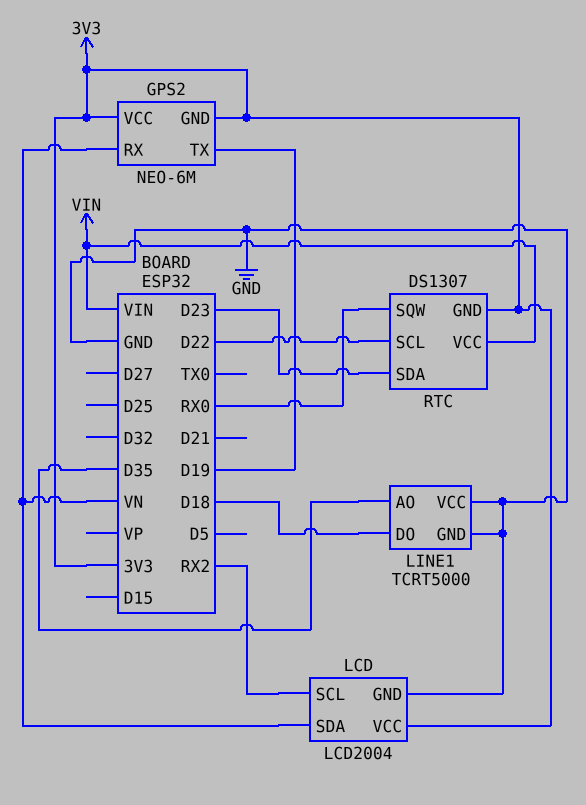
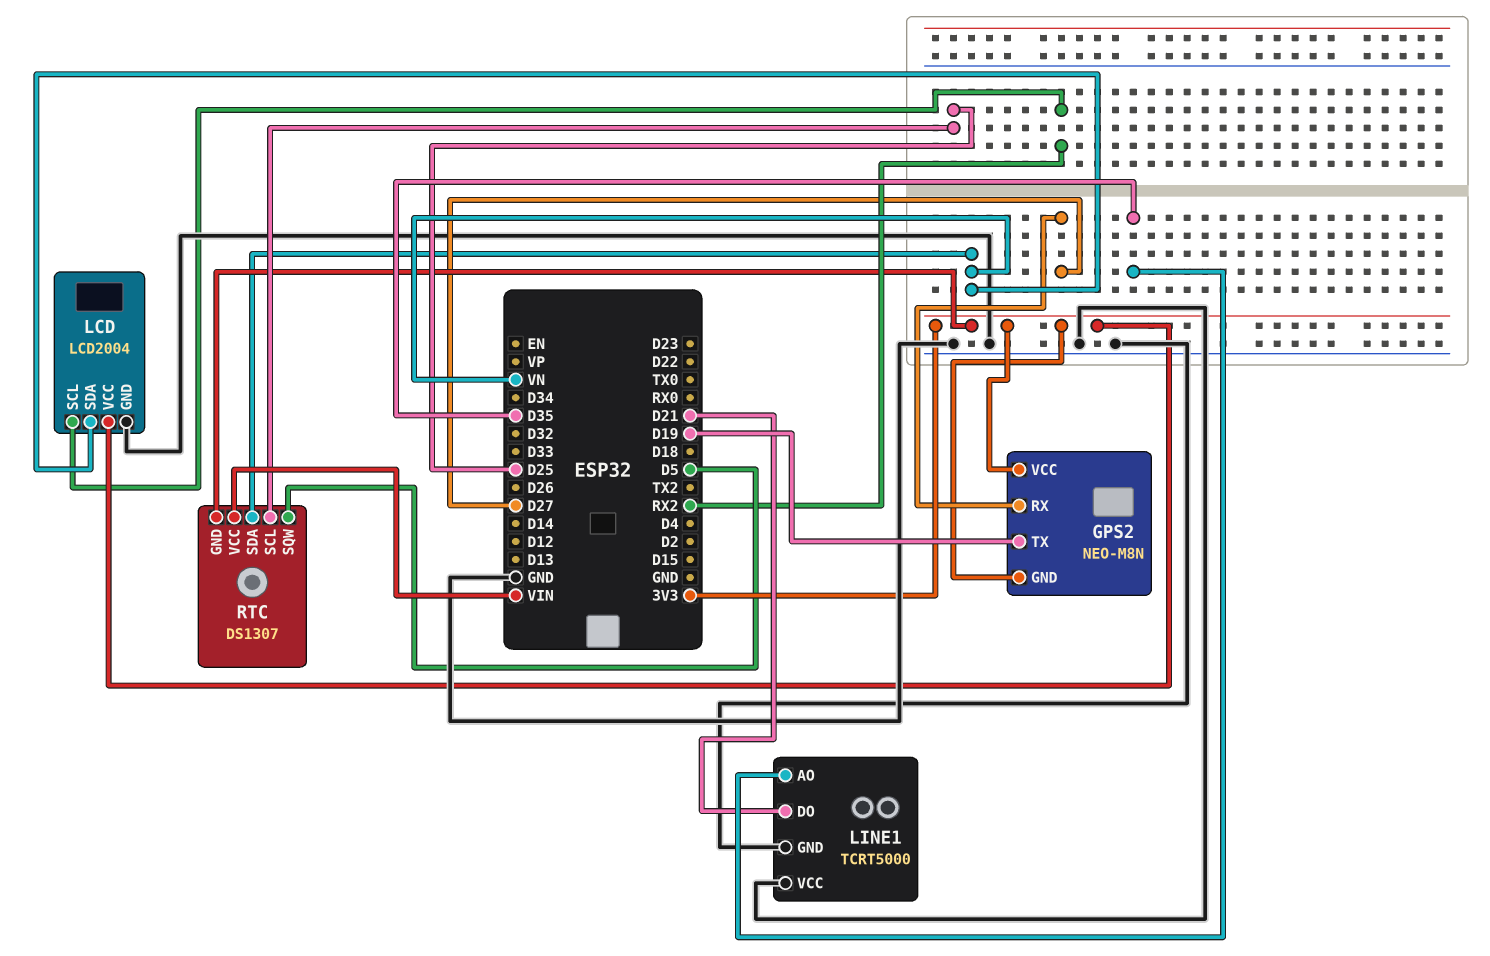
GPS2: NEO-6M -> NEO-M8N
GPS2 pin RX: VN -> D27
LINE1 pin DO: D18 -> D21
RTC pin SCL: D22 -> D25
RTC pin SDA: D23 -> VN
RTC pin SQW: RX0 -> D5

